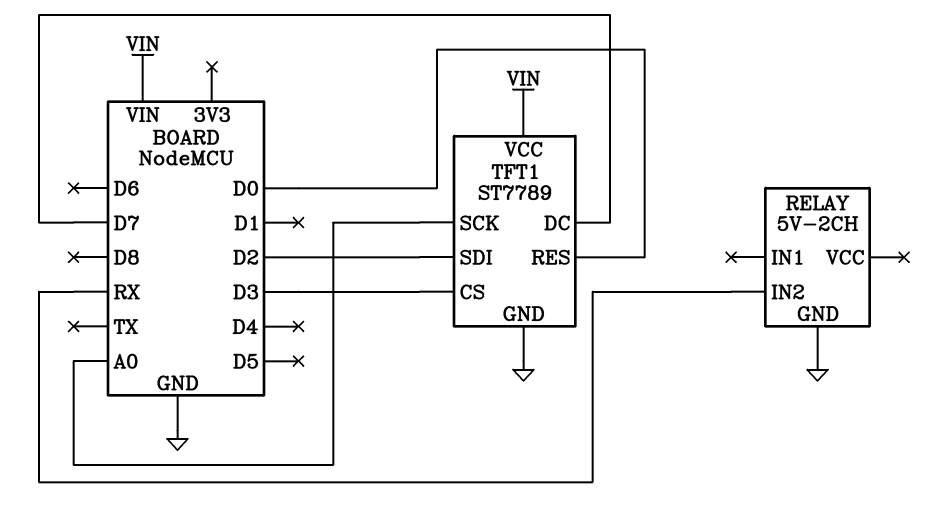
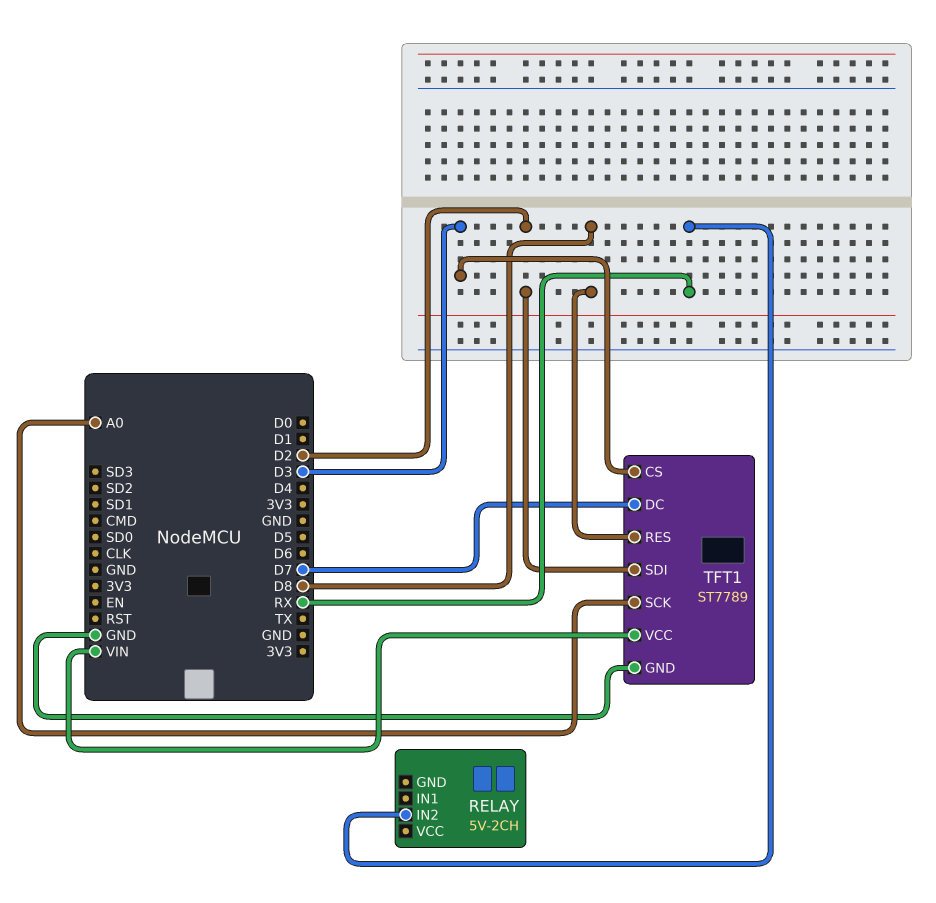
RELAY pin GND: GND -> none
TFT1 pin RES: D0 -> D8

